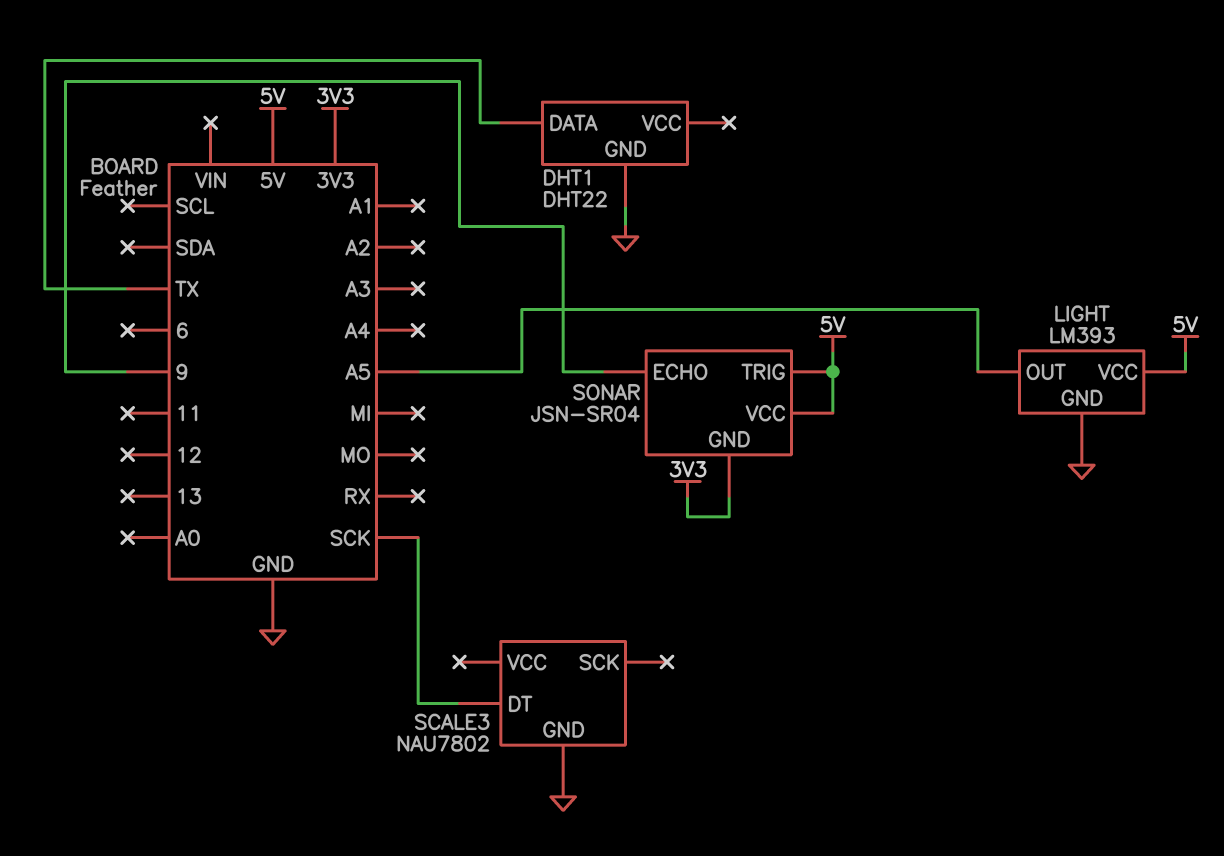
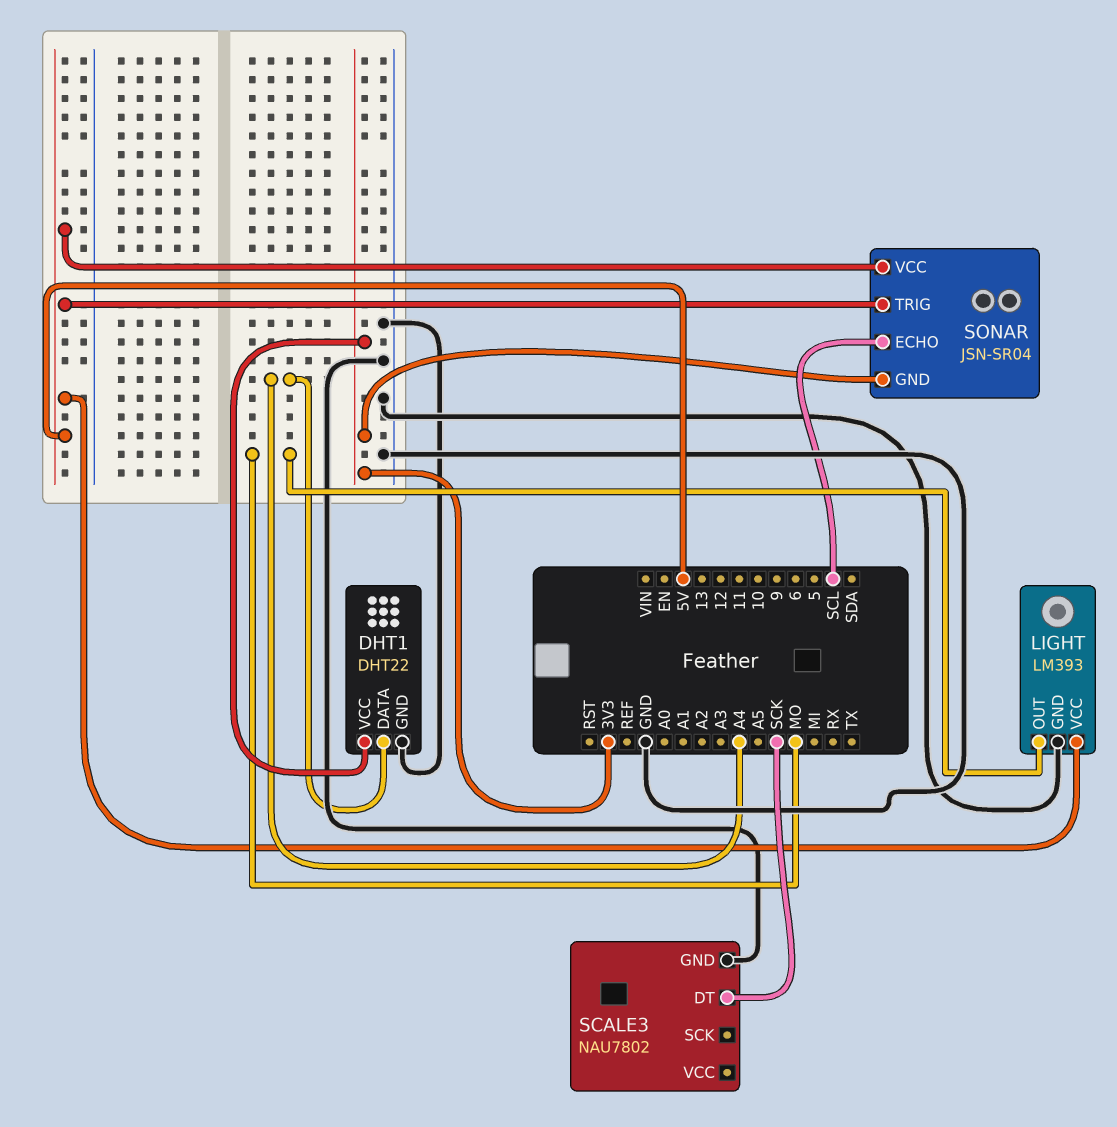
DHT1 pin DATA: TX -> A4
DHT1 pin VCC: none -> 3V3
LIGHT pin OUT: A5 -> MO
SONAR pin ECHO: 9 -> SCL

